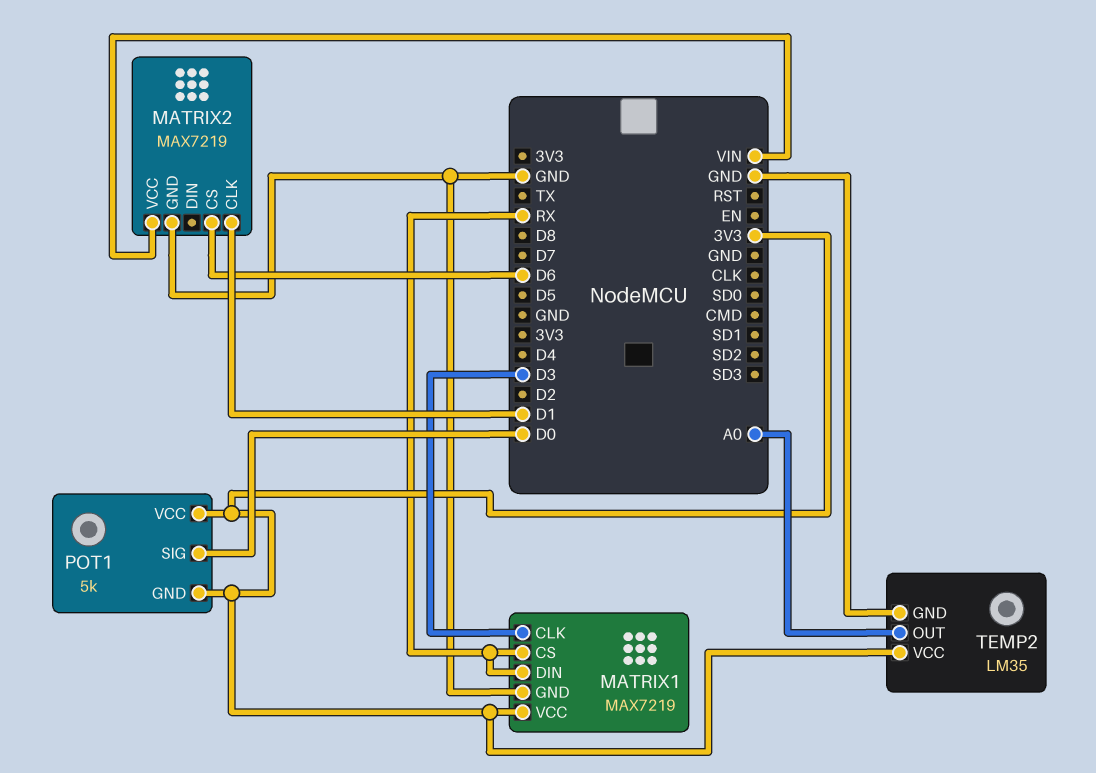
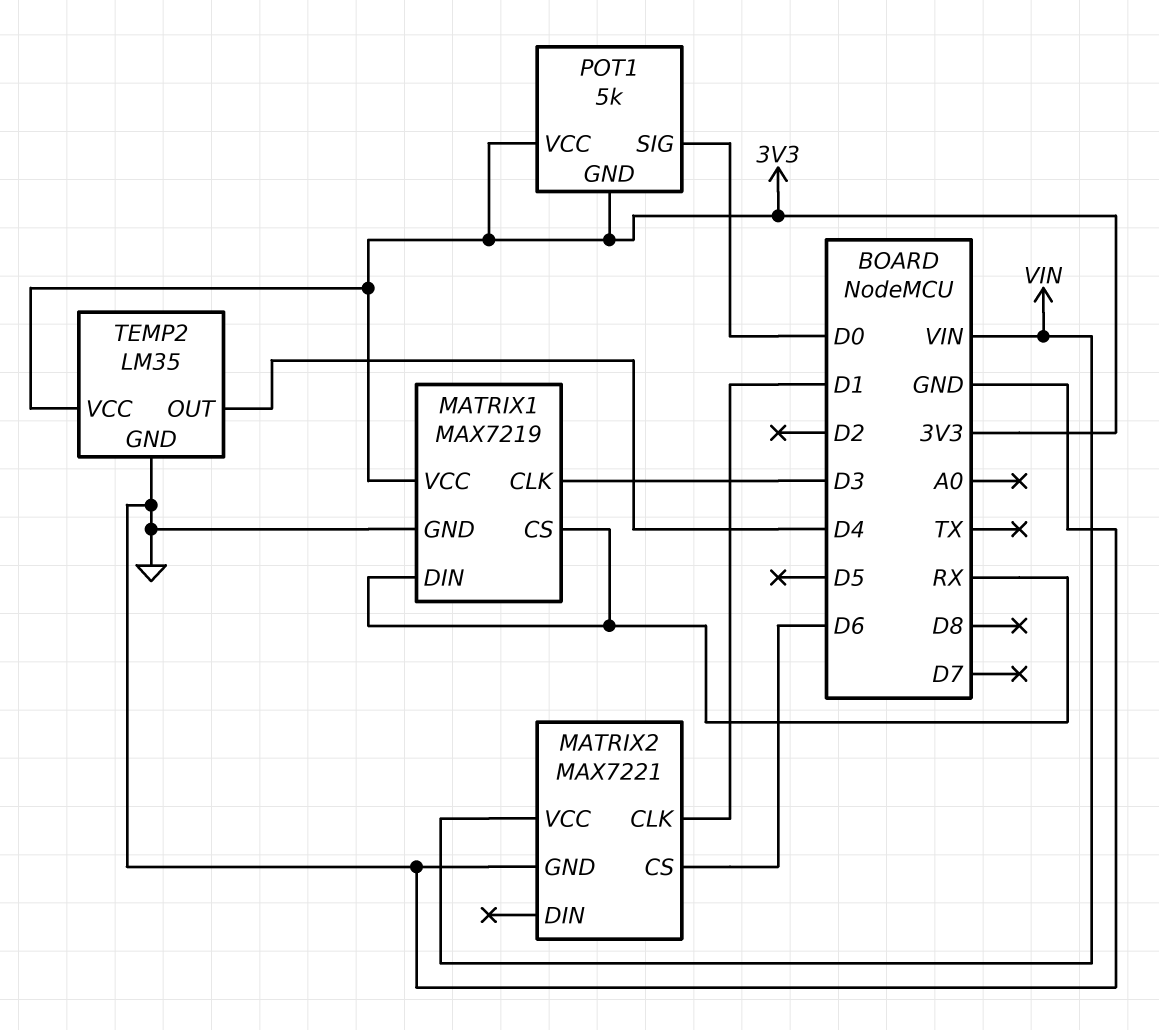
MATRIX2: MAX7219 -> MAX7221
TEMP2 pin OUT: A0 -> D4

